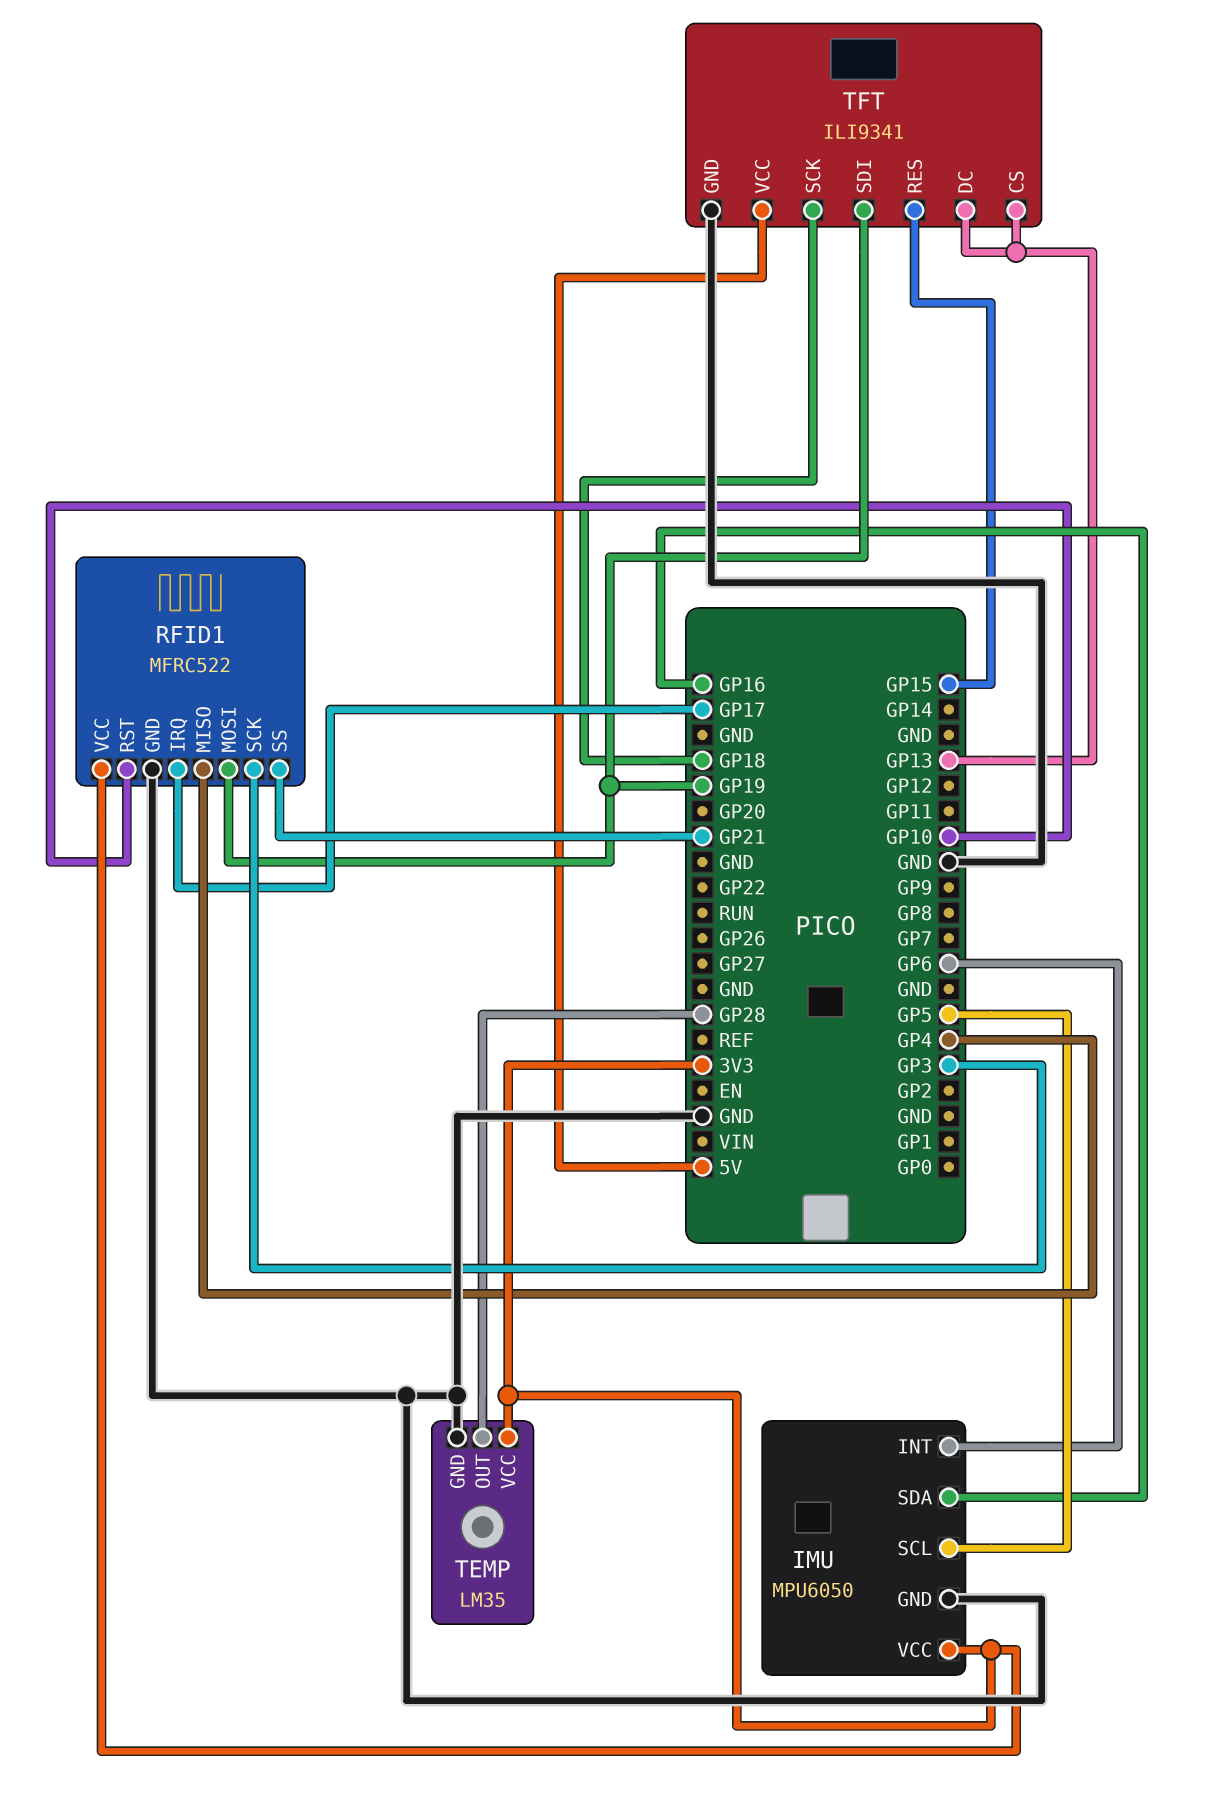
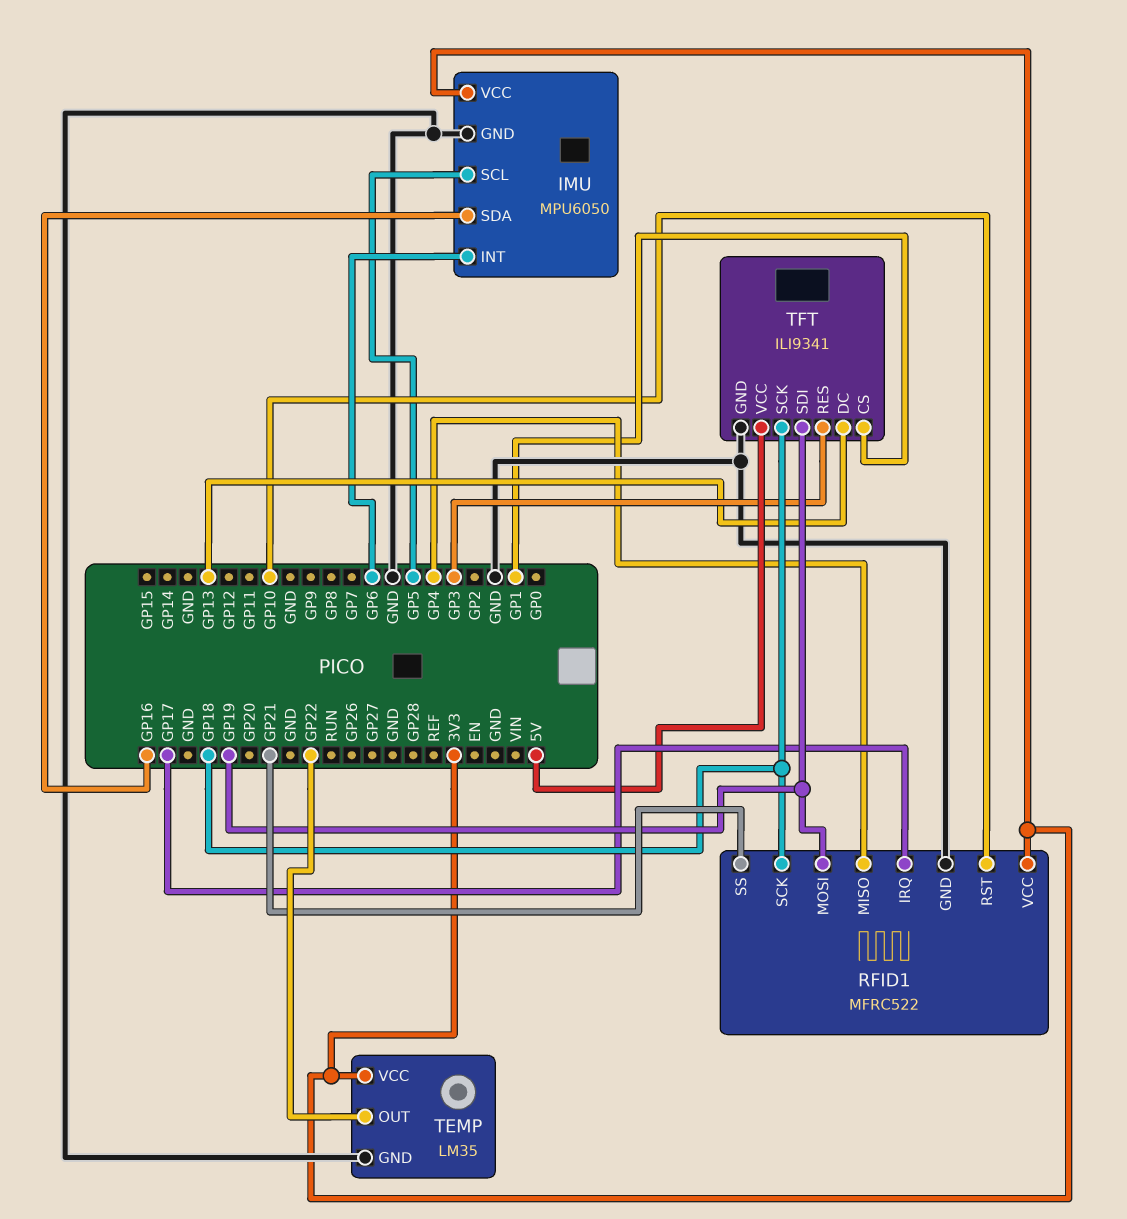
RFID1 pin SCK: GP3 -> GP18
TEMP pin OUT: GP28 -> GP22
TFT pin CS: GP13 -> GP1
TFT pin RES: GP15 -> GP3

